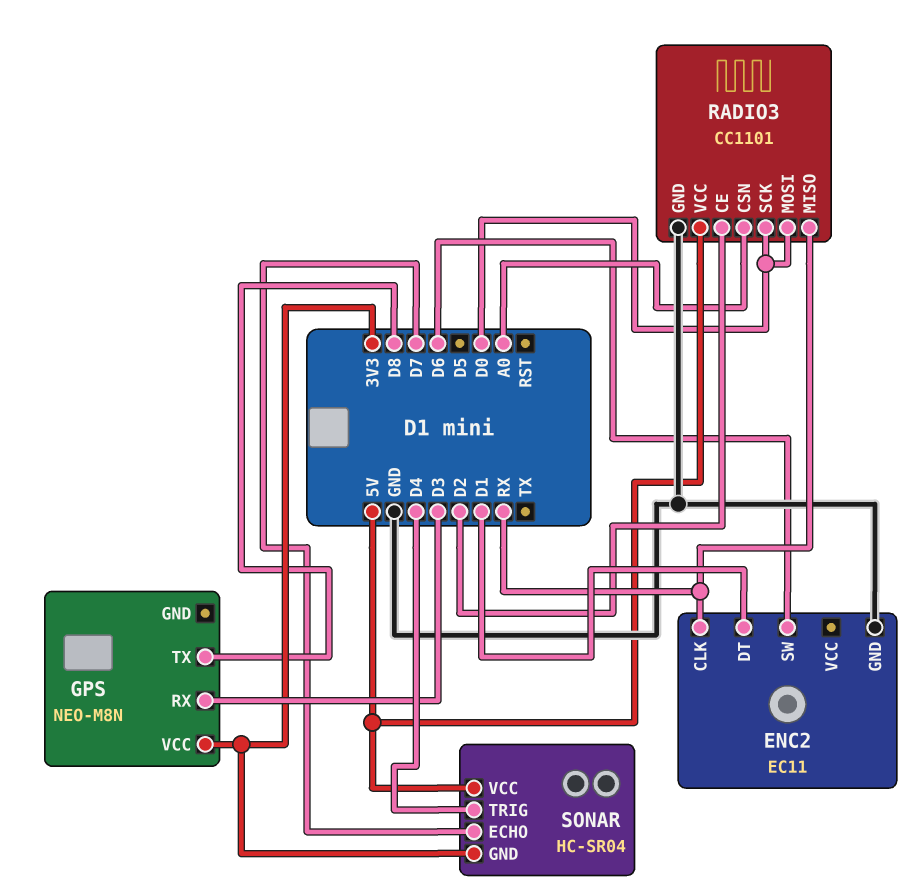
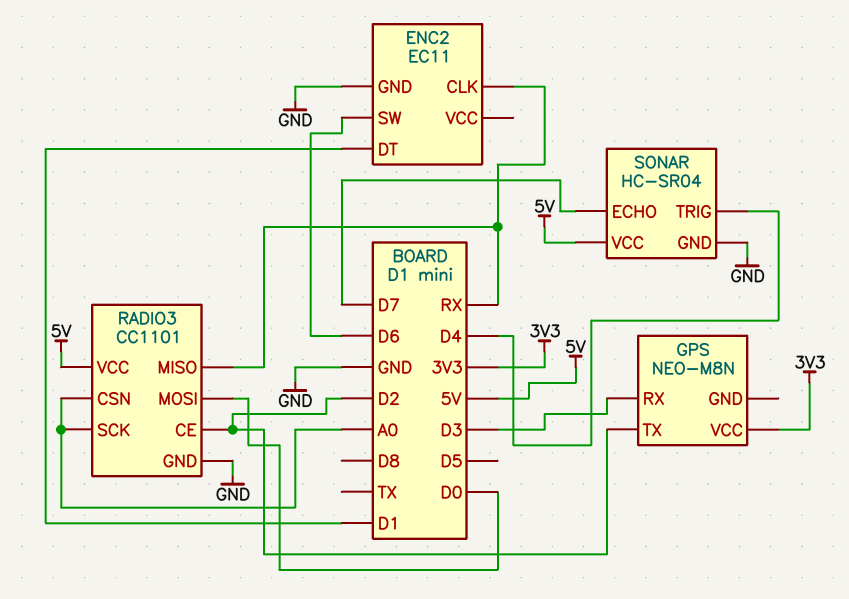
GPS pin TX: D8 -> D2
RADIO3 pin SCK: D0 -> A0
SONAR pin GND: 3V3 -> GND

